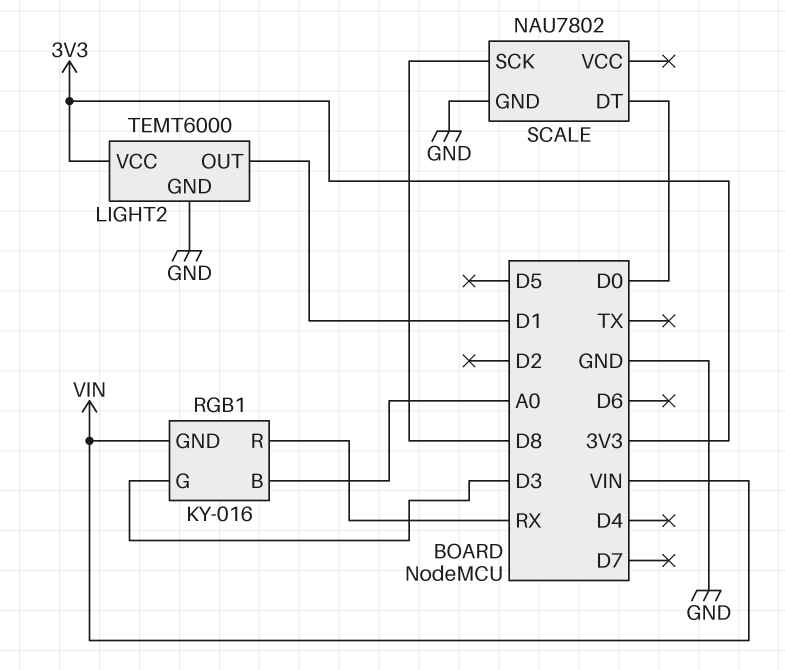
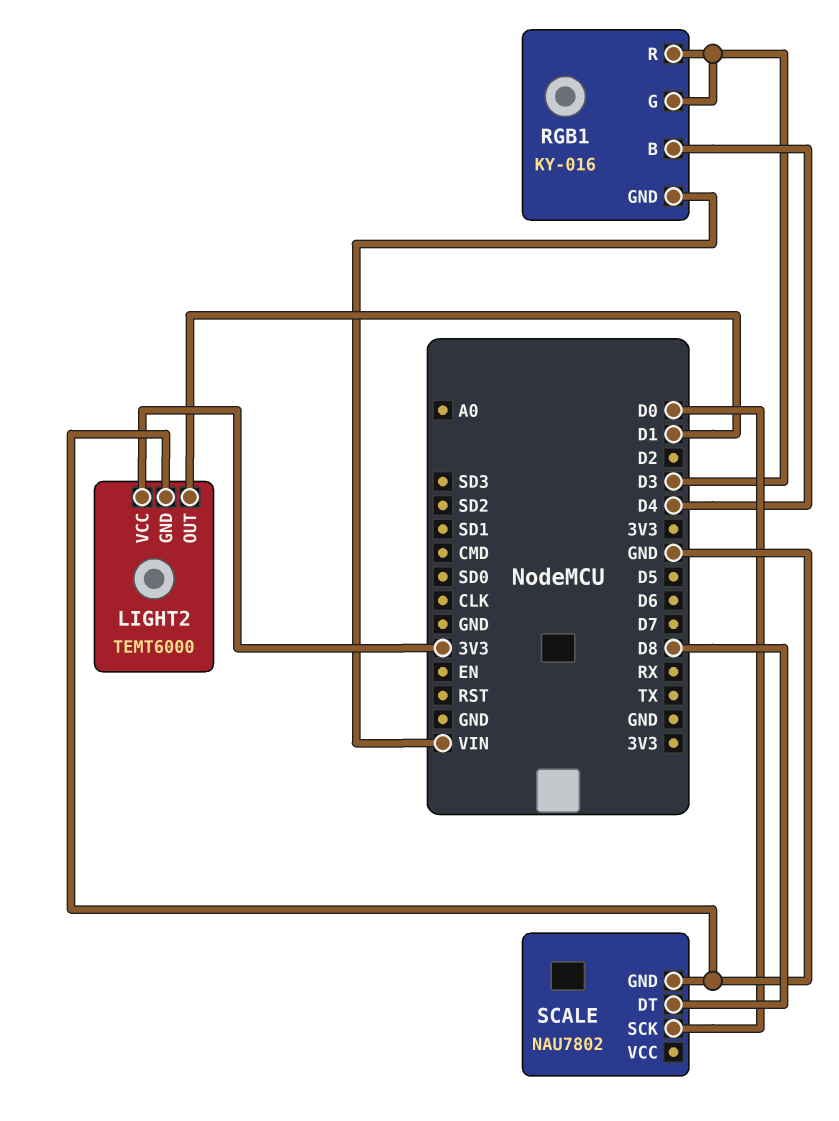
RGB1 pin B: A0 -> D4
RGB1 pin R: RX -> D3
SCALE pin DT: D0 -> D8
SCALE pin SCK: D8 -> D0

